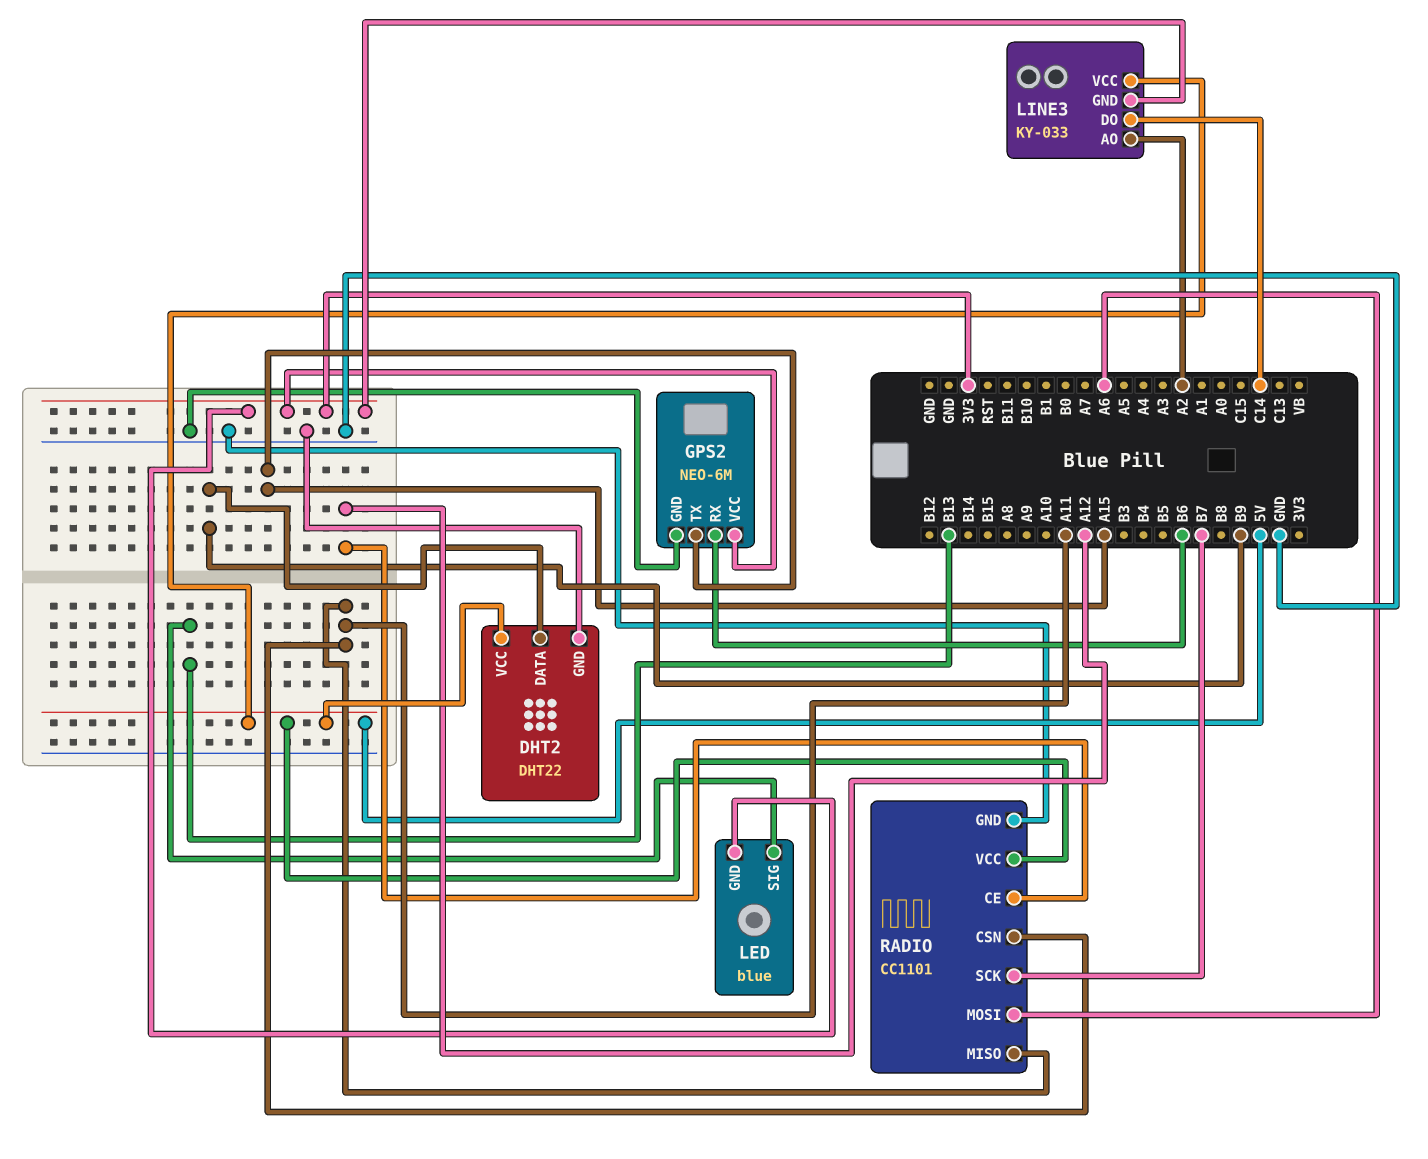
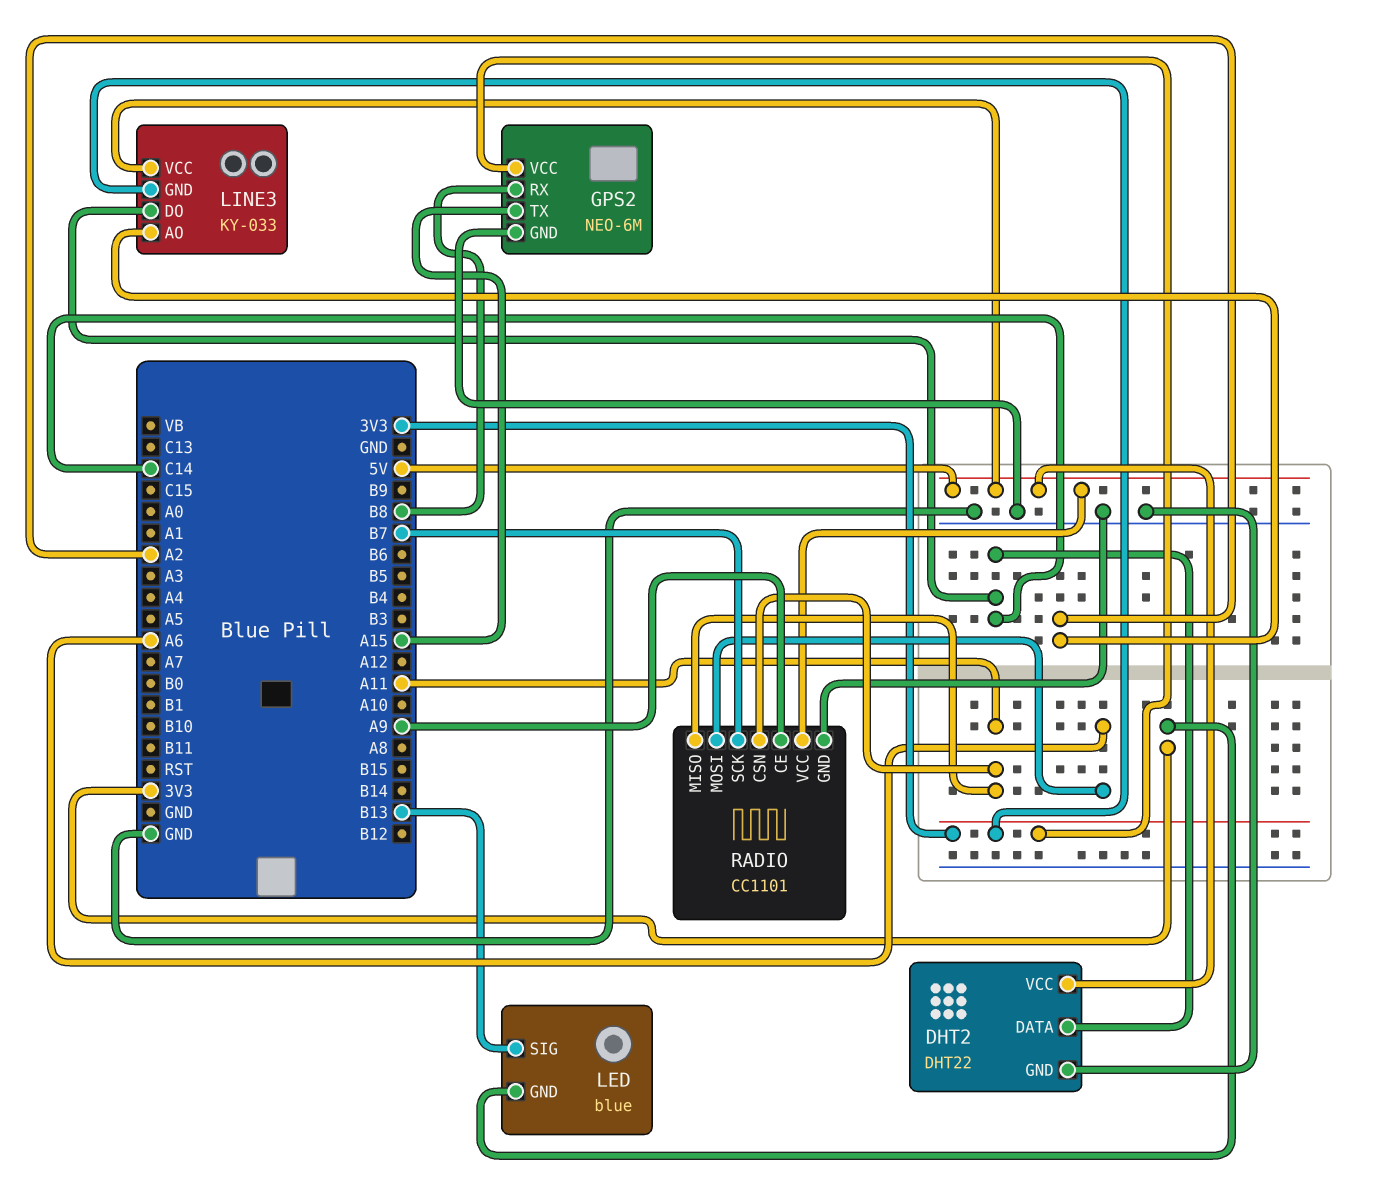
DHT2 pin DATA: B9 -> C14
GPS2 pin RX: B6 -> B8
RADIO pin CE: A12 -> A9

